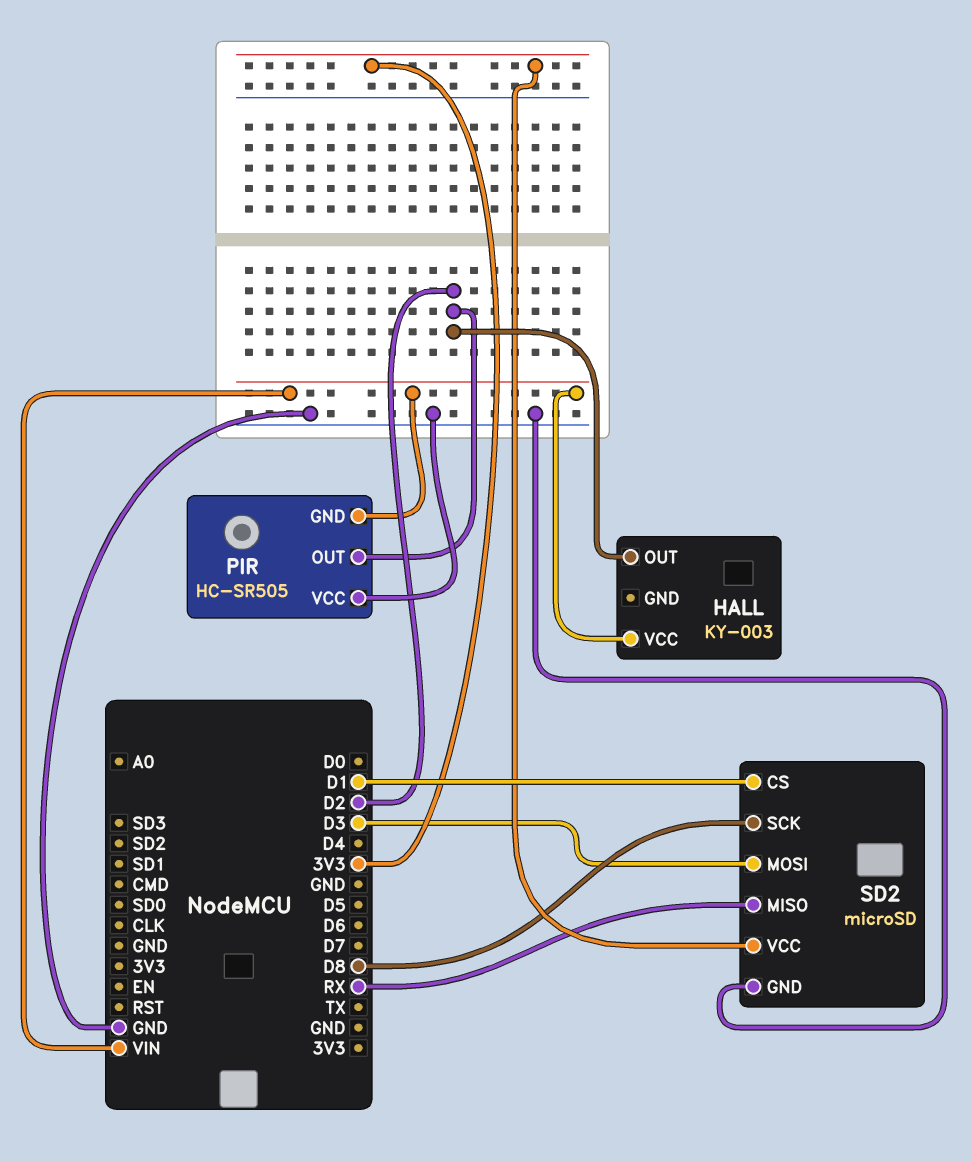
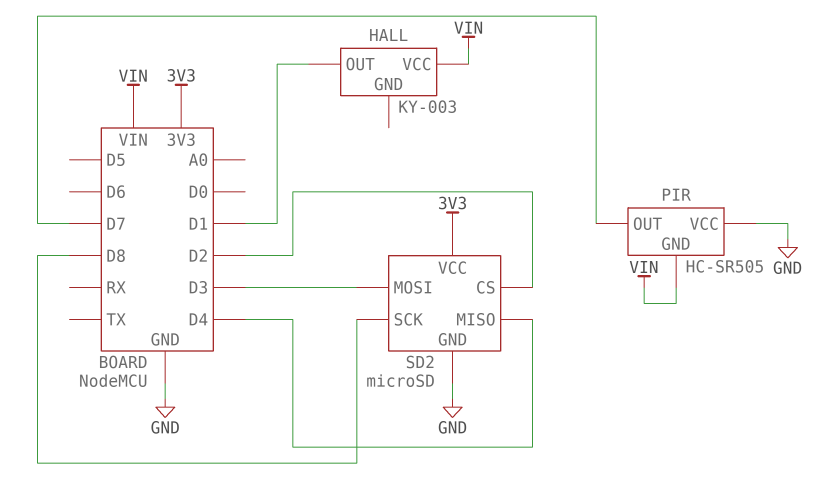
HALL pin OUT: D2 -> D1
PIR pin OUT: D2 -> D7
SD2 pin CS: D1 -> D2
SD2 pin MISO: RX -> D4

